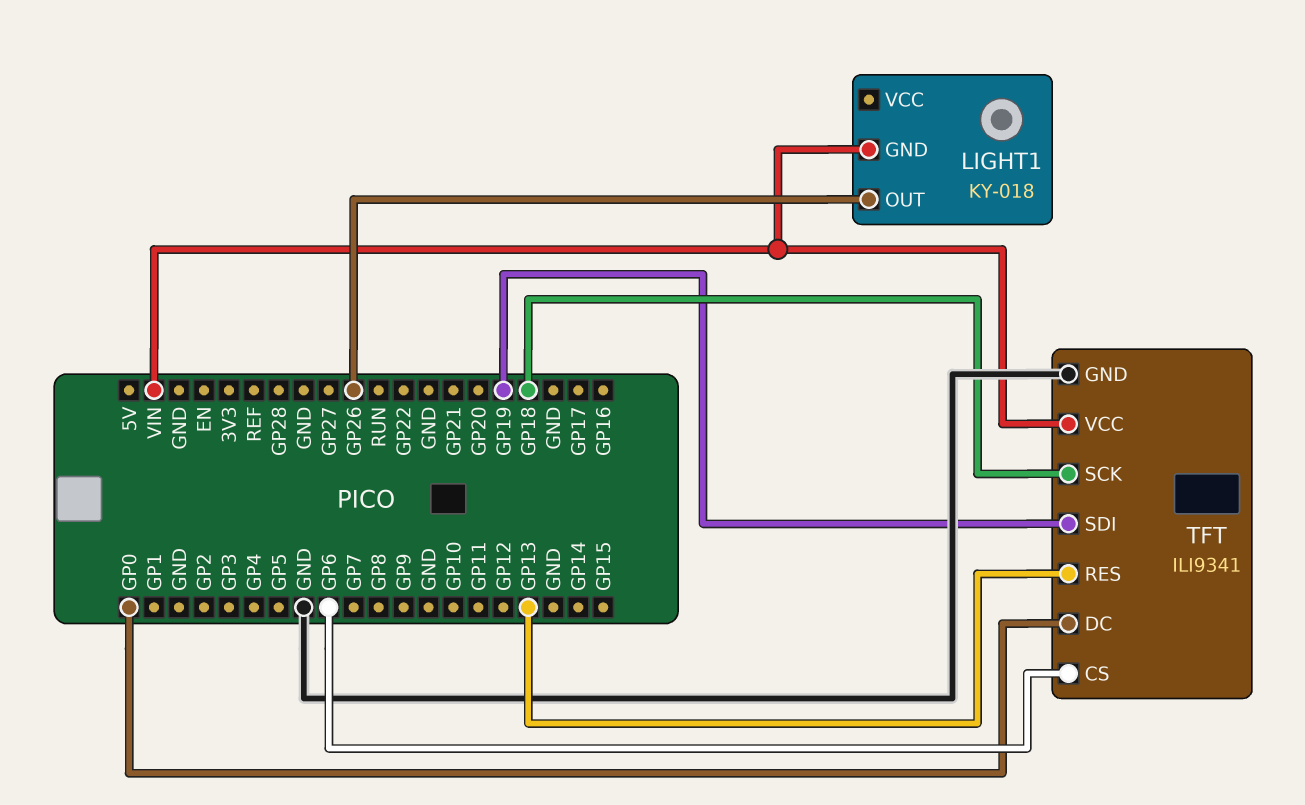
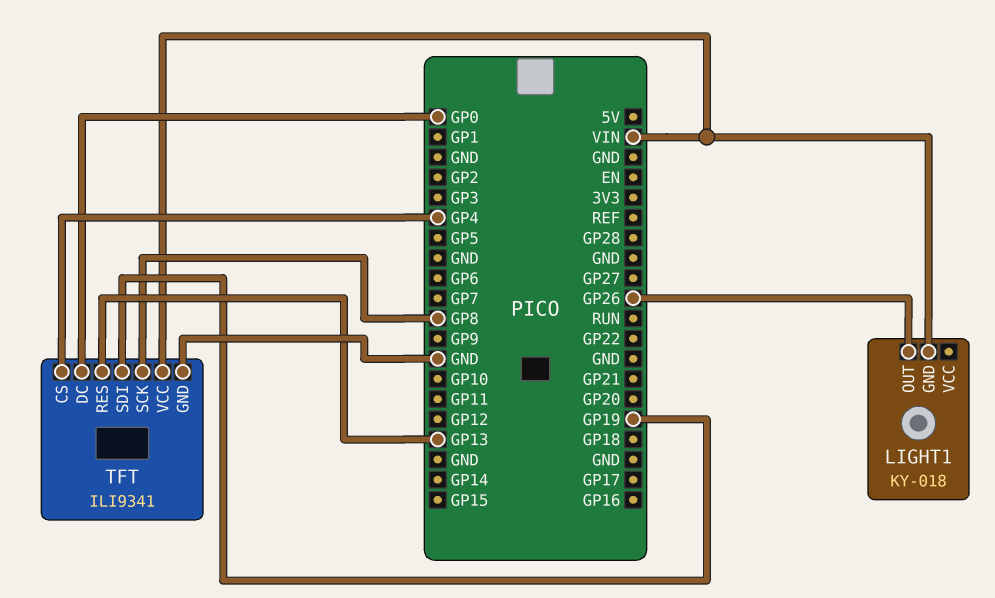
TFT pin CS: GP6 -> GP4
TFT pin SCK: GP18 -> GP8

